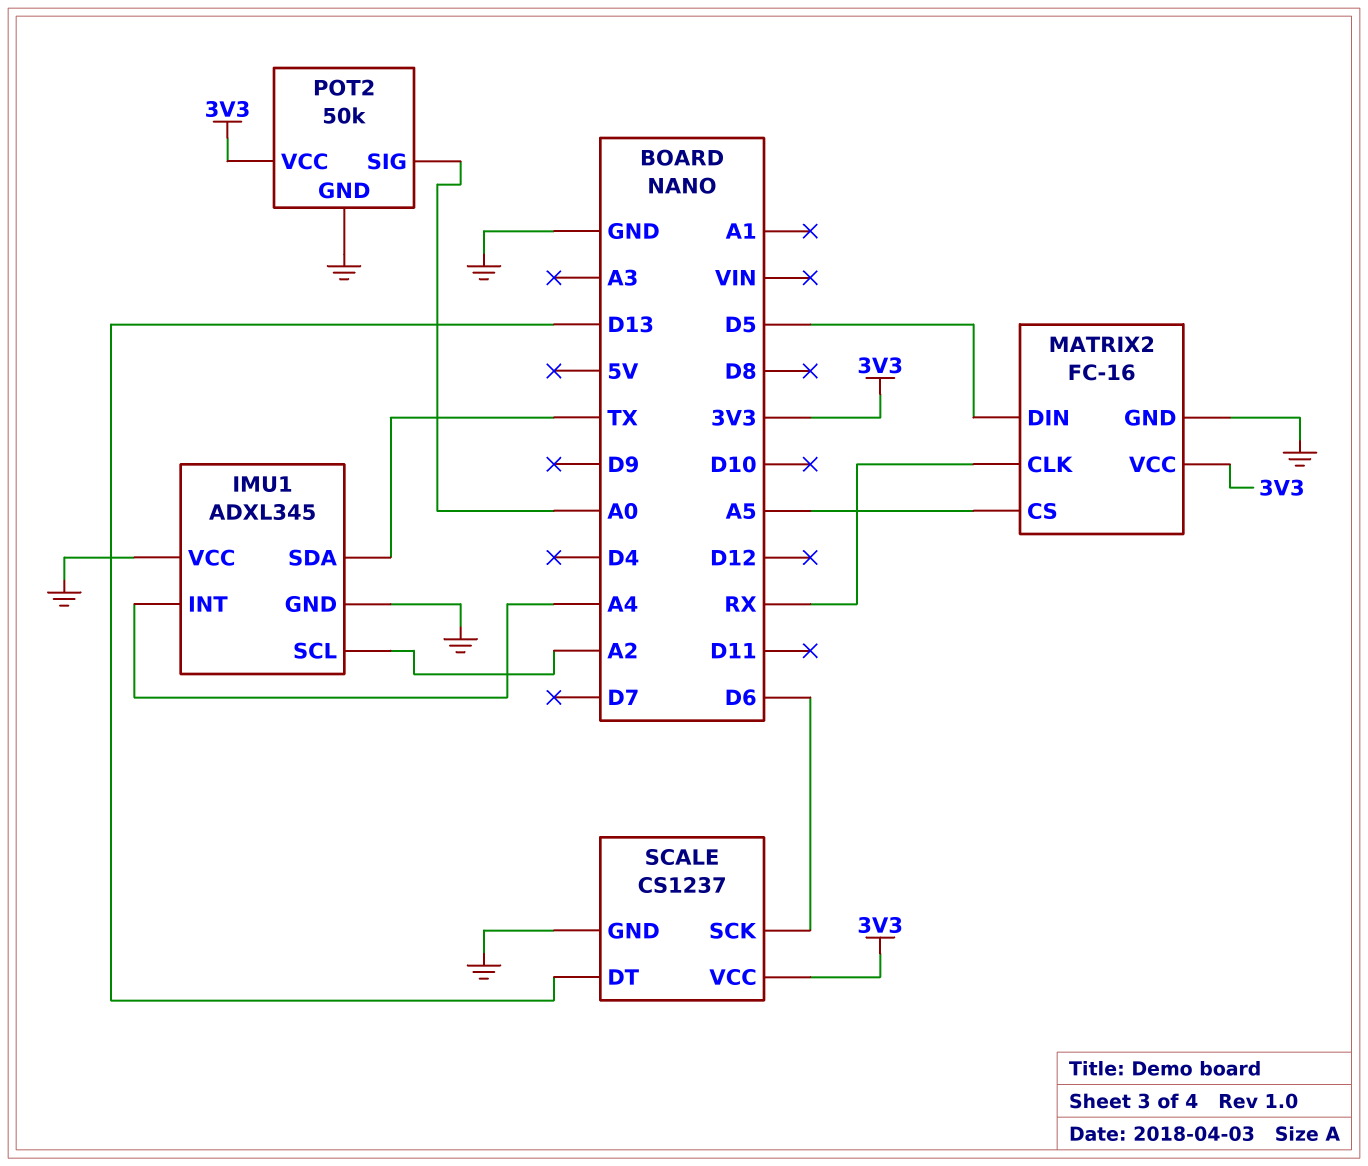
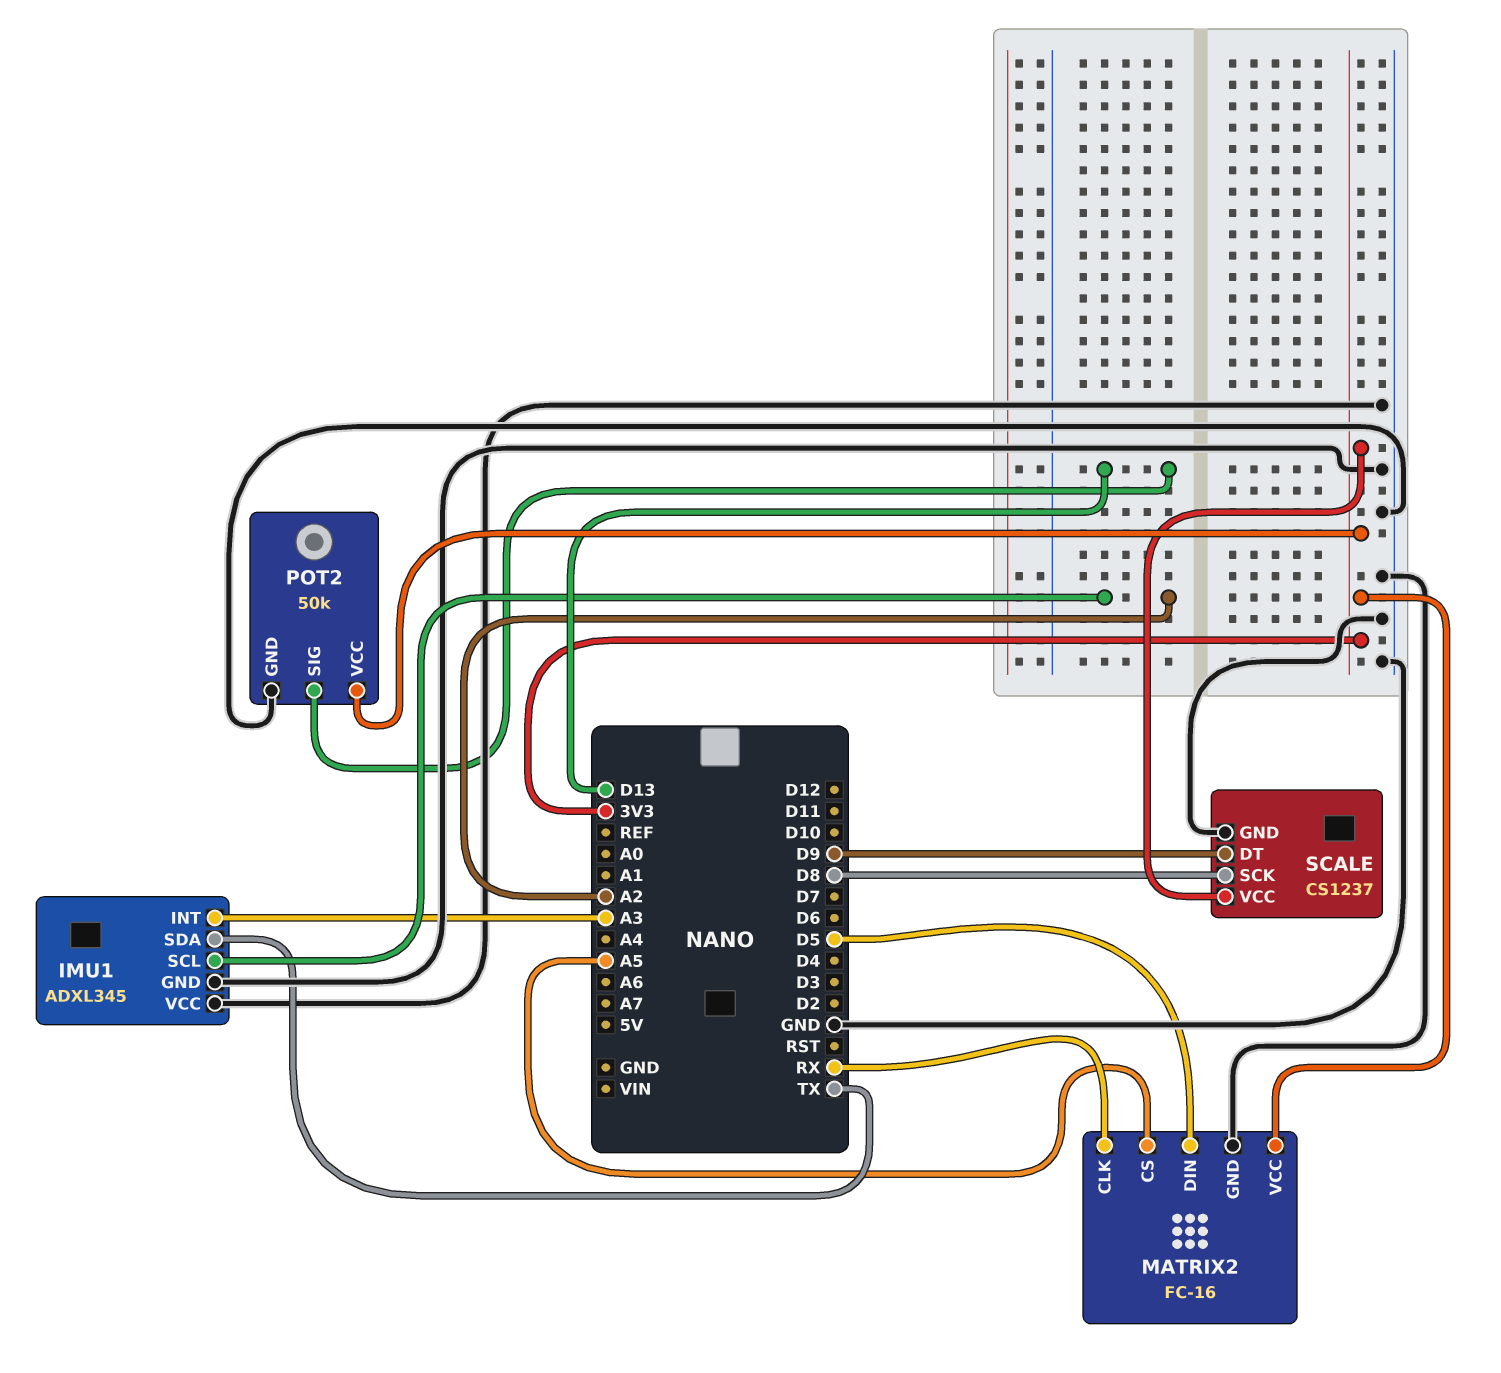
IMU1 pin INT: A4 -> A3
POT2 pin SIG: A0 -> D13
SCALE pin DT: D13 -> D9
SCALE pin SCK: D6 -> D8

